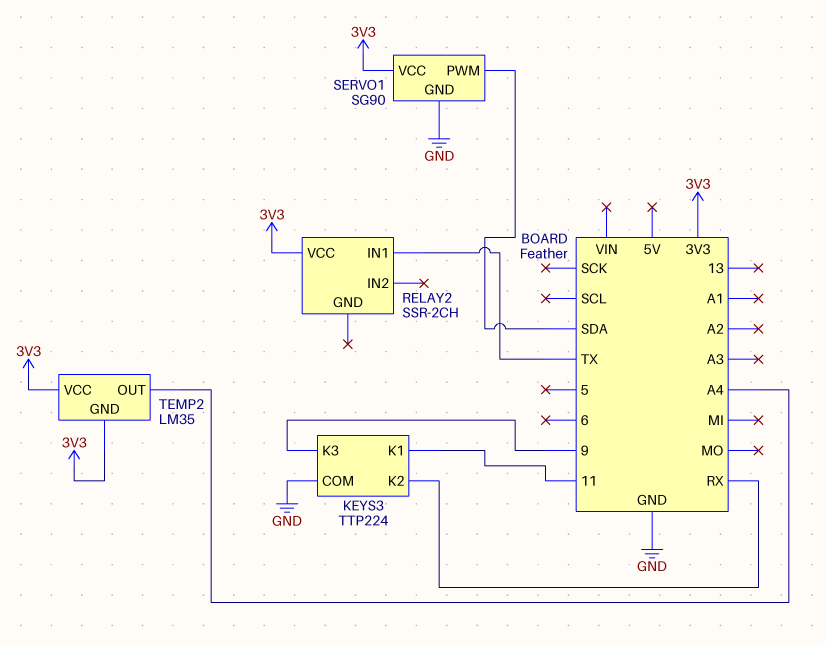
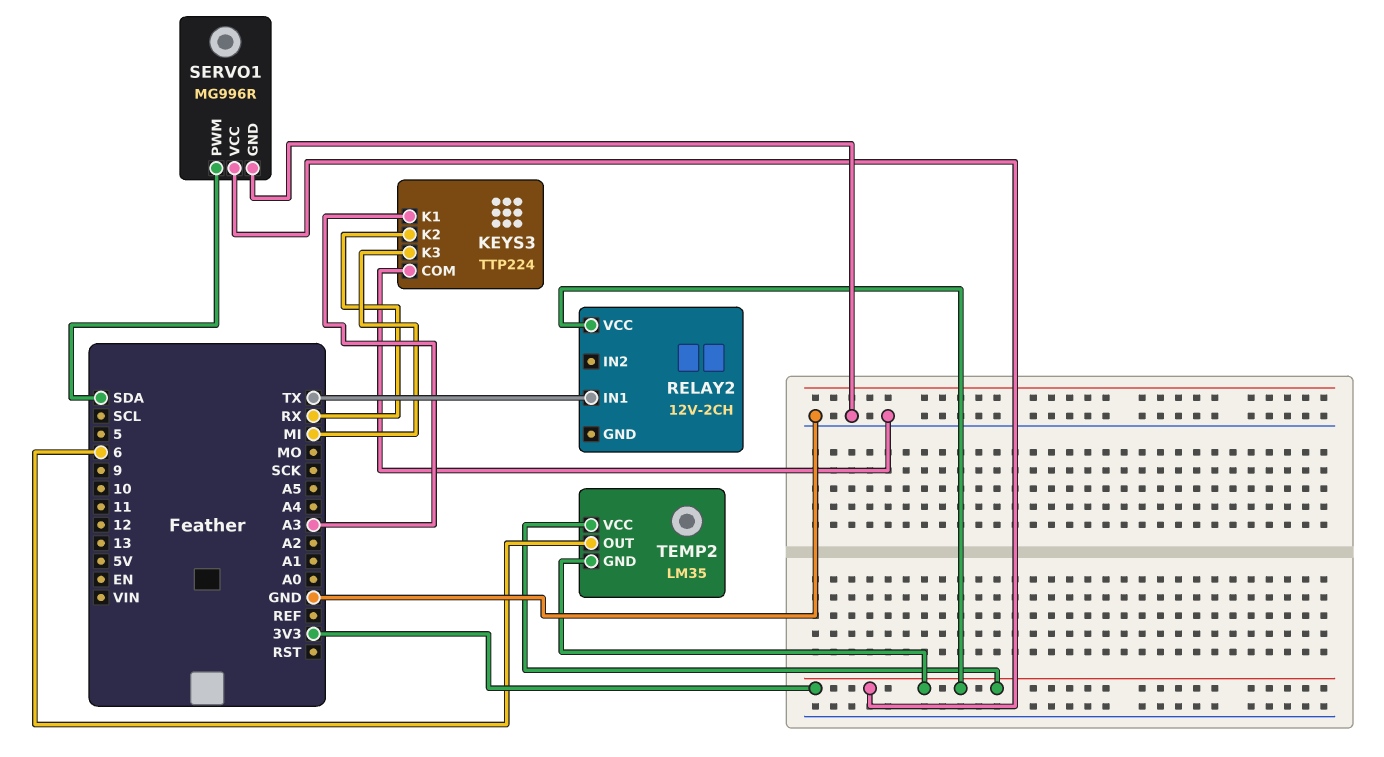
KEYS3 pin K1: 11 -> A3
KEYS3 pin K3: 9 -> MI
RELAY2: SSR-2CH -> 12V-2CH
SERVO1: SG90 -> MG996R
TEMP2 pin OUT: A4 -> 6

